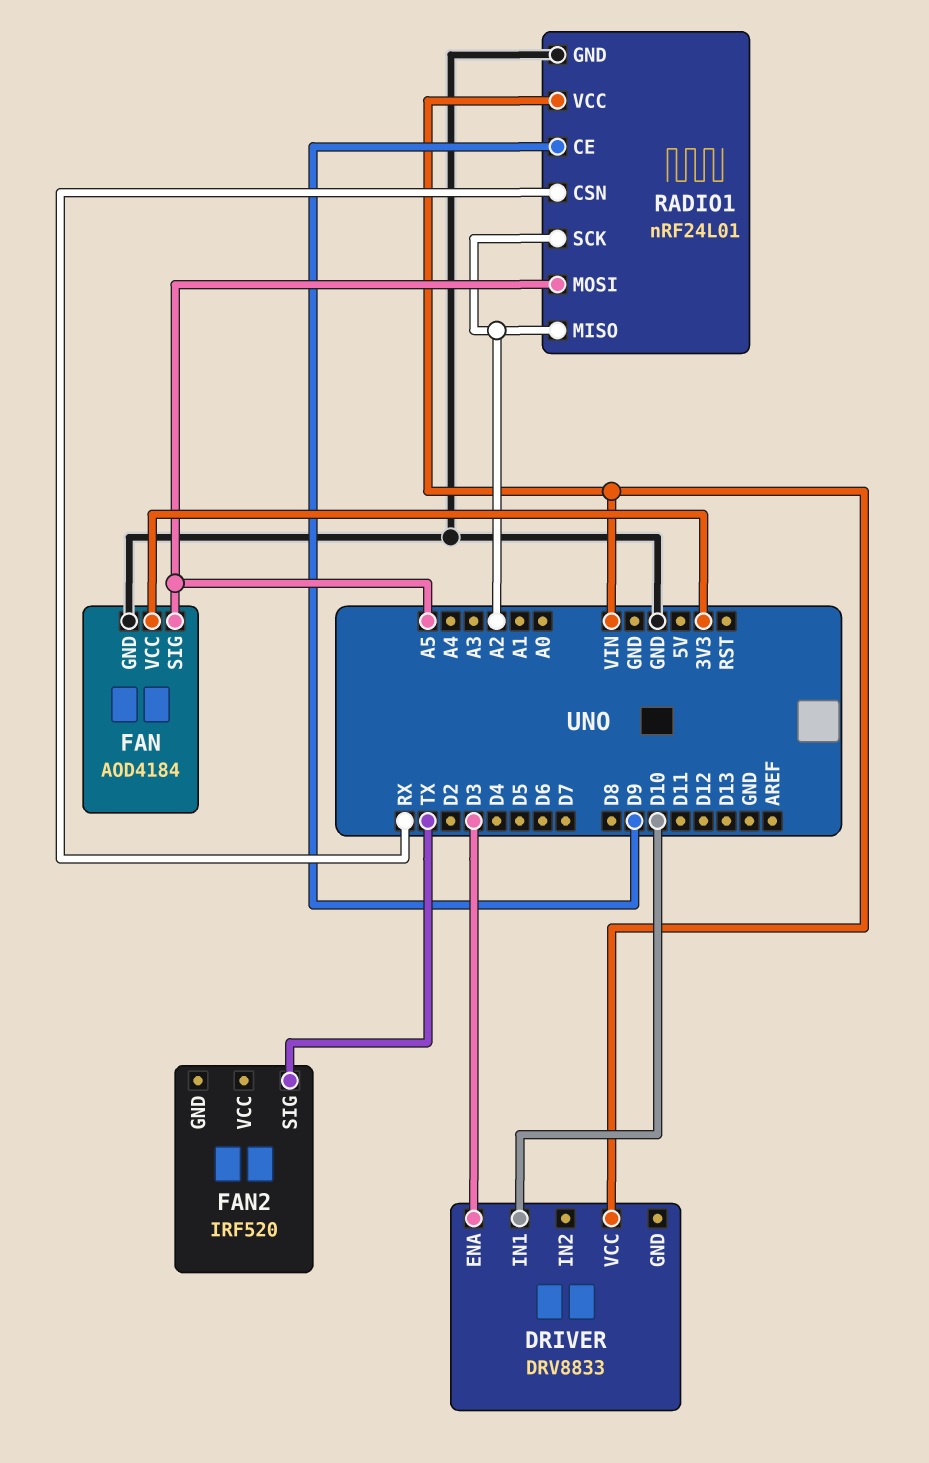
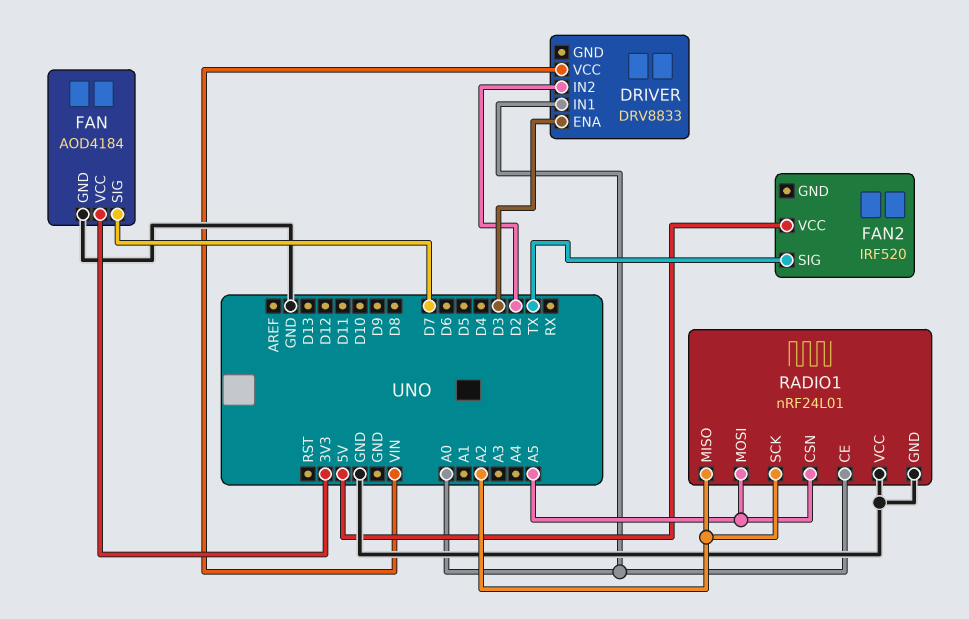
DRIVER pin IN1: D10 -> A0
DRIVER pin IN2: none -> D2
FAN pin SIG: A5 -> D7
FAN2 pin VCC: none -> 5V
RADIO1 pin CE: D9 -> A0
RADIO1 pin CSN: RX -> A5
RADIO1 pin VCC: VIN -> GND

